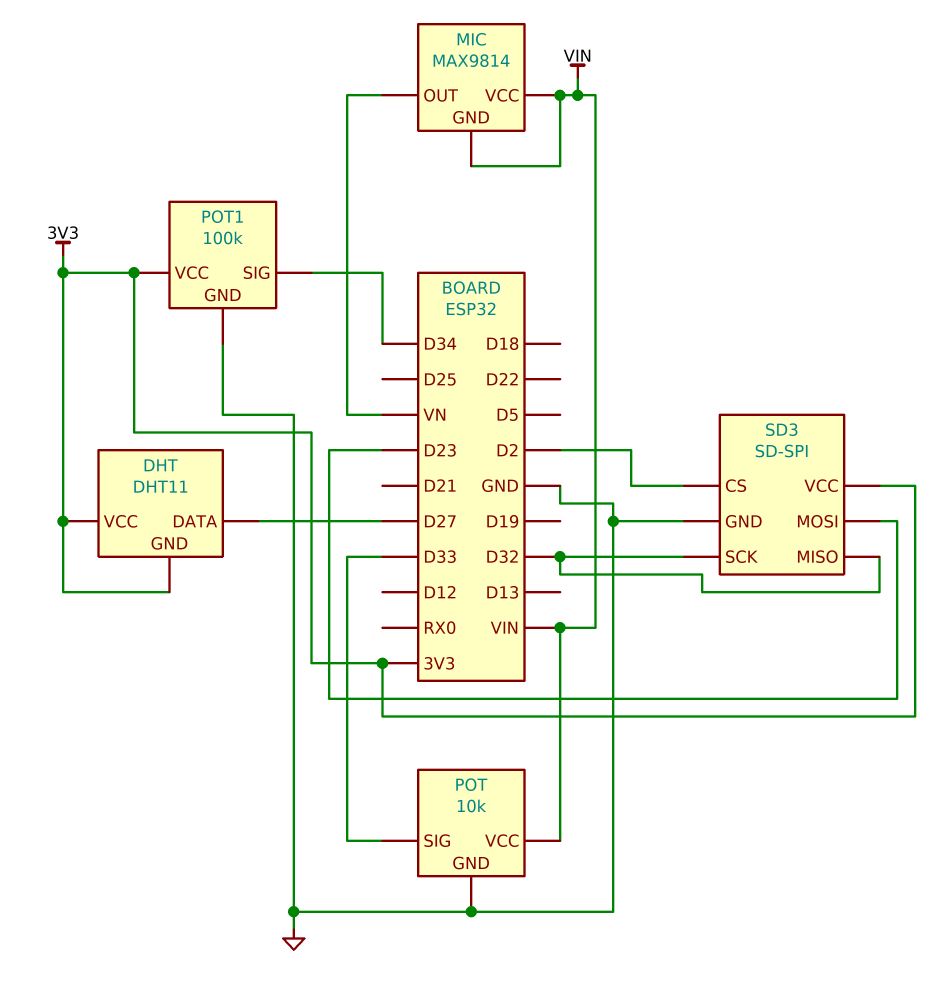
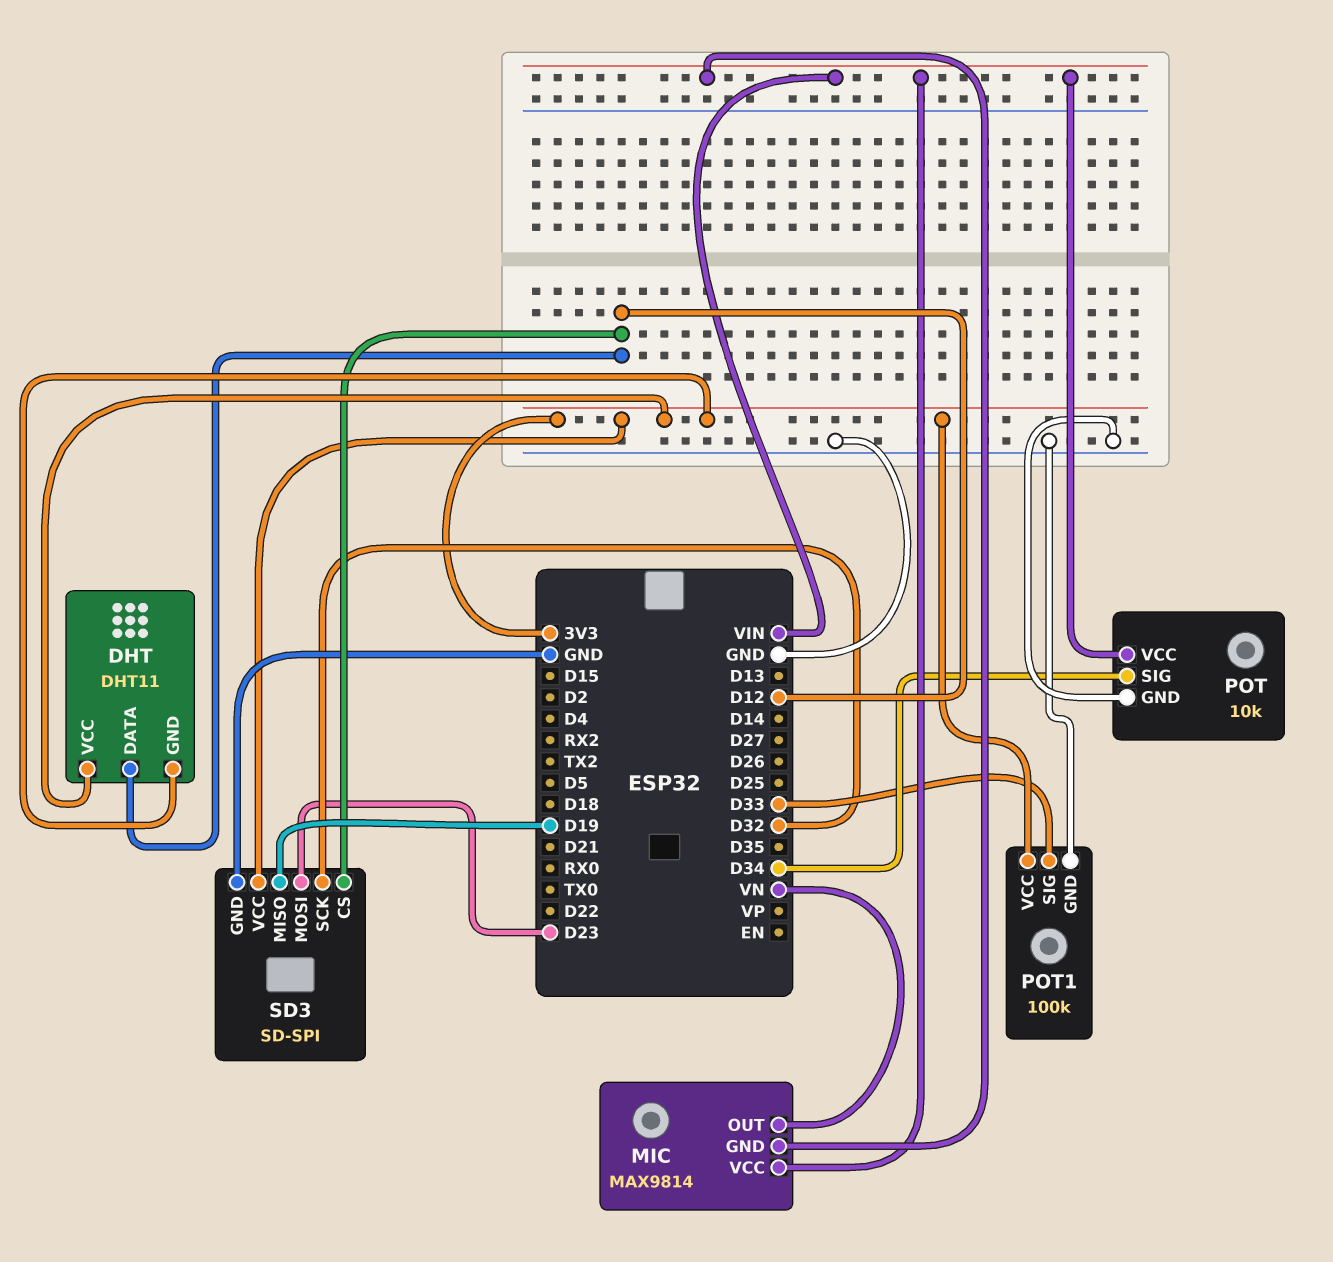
DHT pin DATA: D27 -> D12
POT pin SIG: D33 -> D34
POT1 pin SIG: D34 -> D33
SD3 pin CS: D2 -> D12
SD3 pin MISO: D32 -> D19

